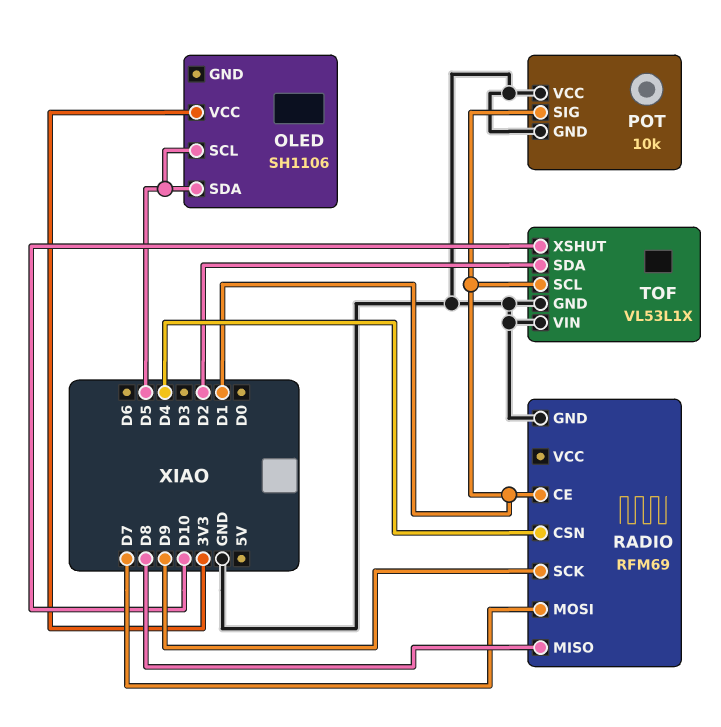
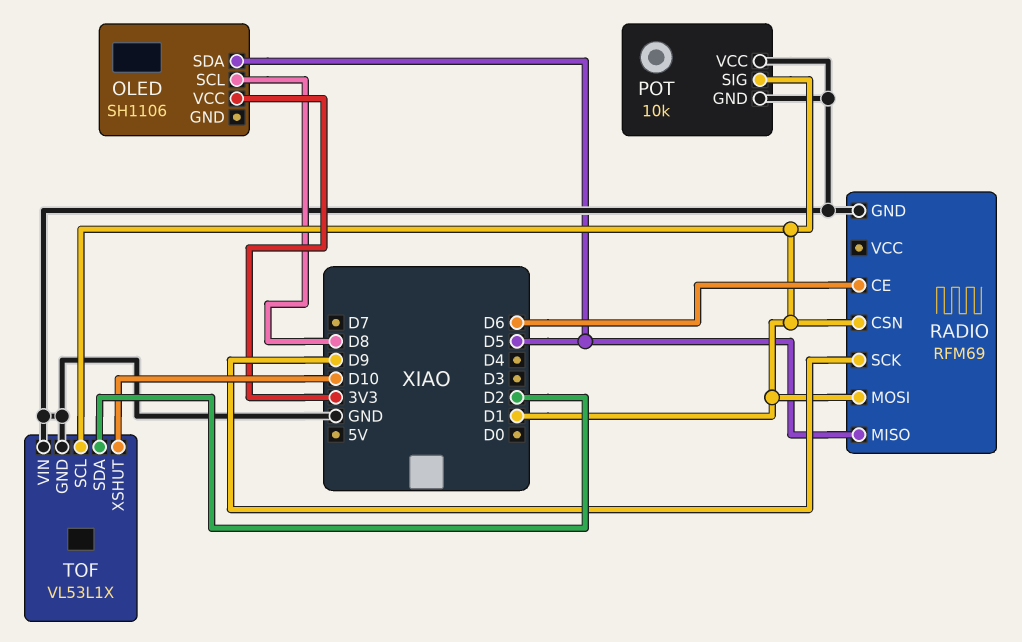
OLED pin SCL: D5 -> D8
RADIO pin CE: D1 -> D6
RADIO pin CSN: D4 -> D1
RADIO pin MISO: D8 -> D5
RADIO pin MOSI: D7 -> D1

